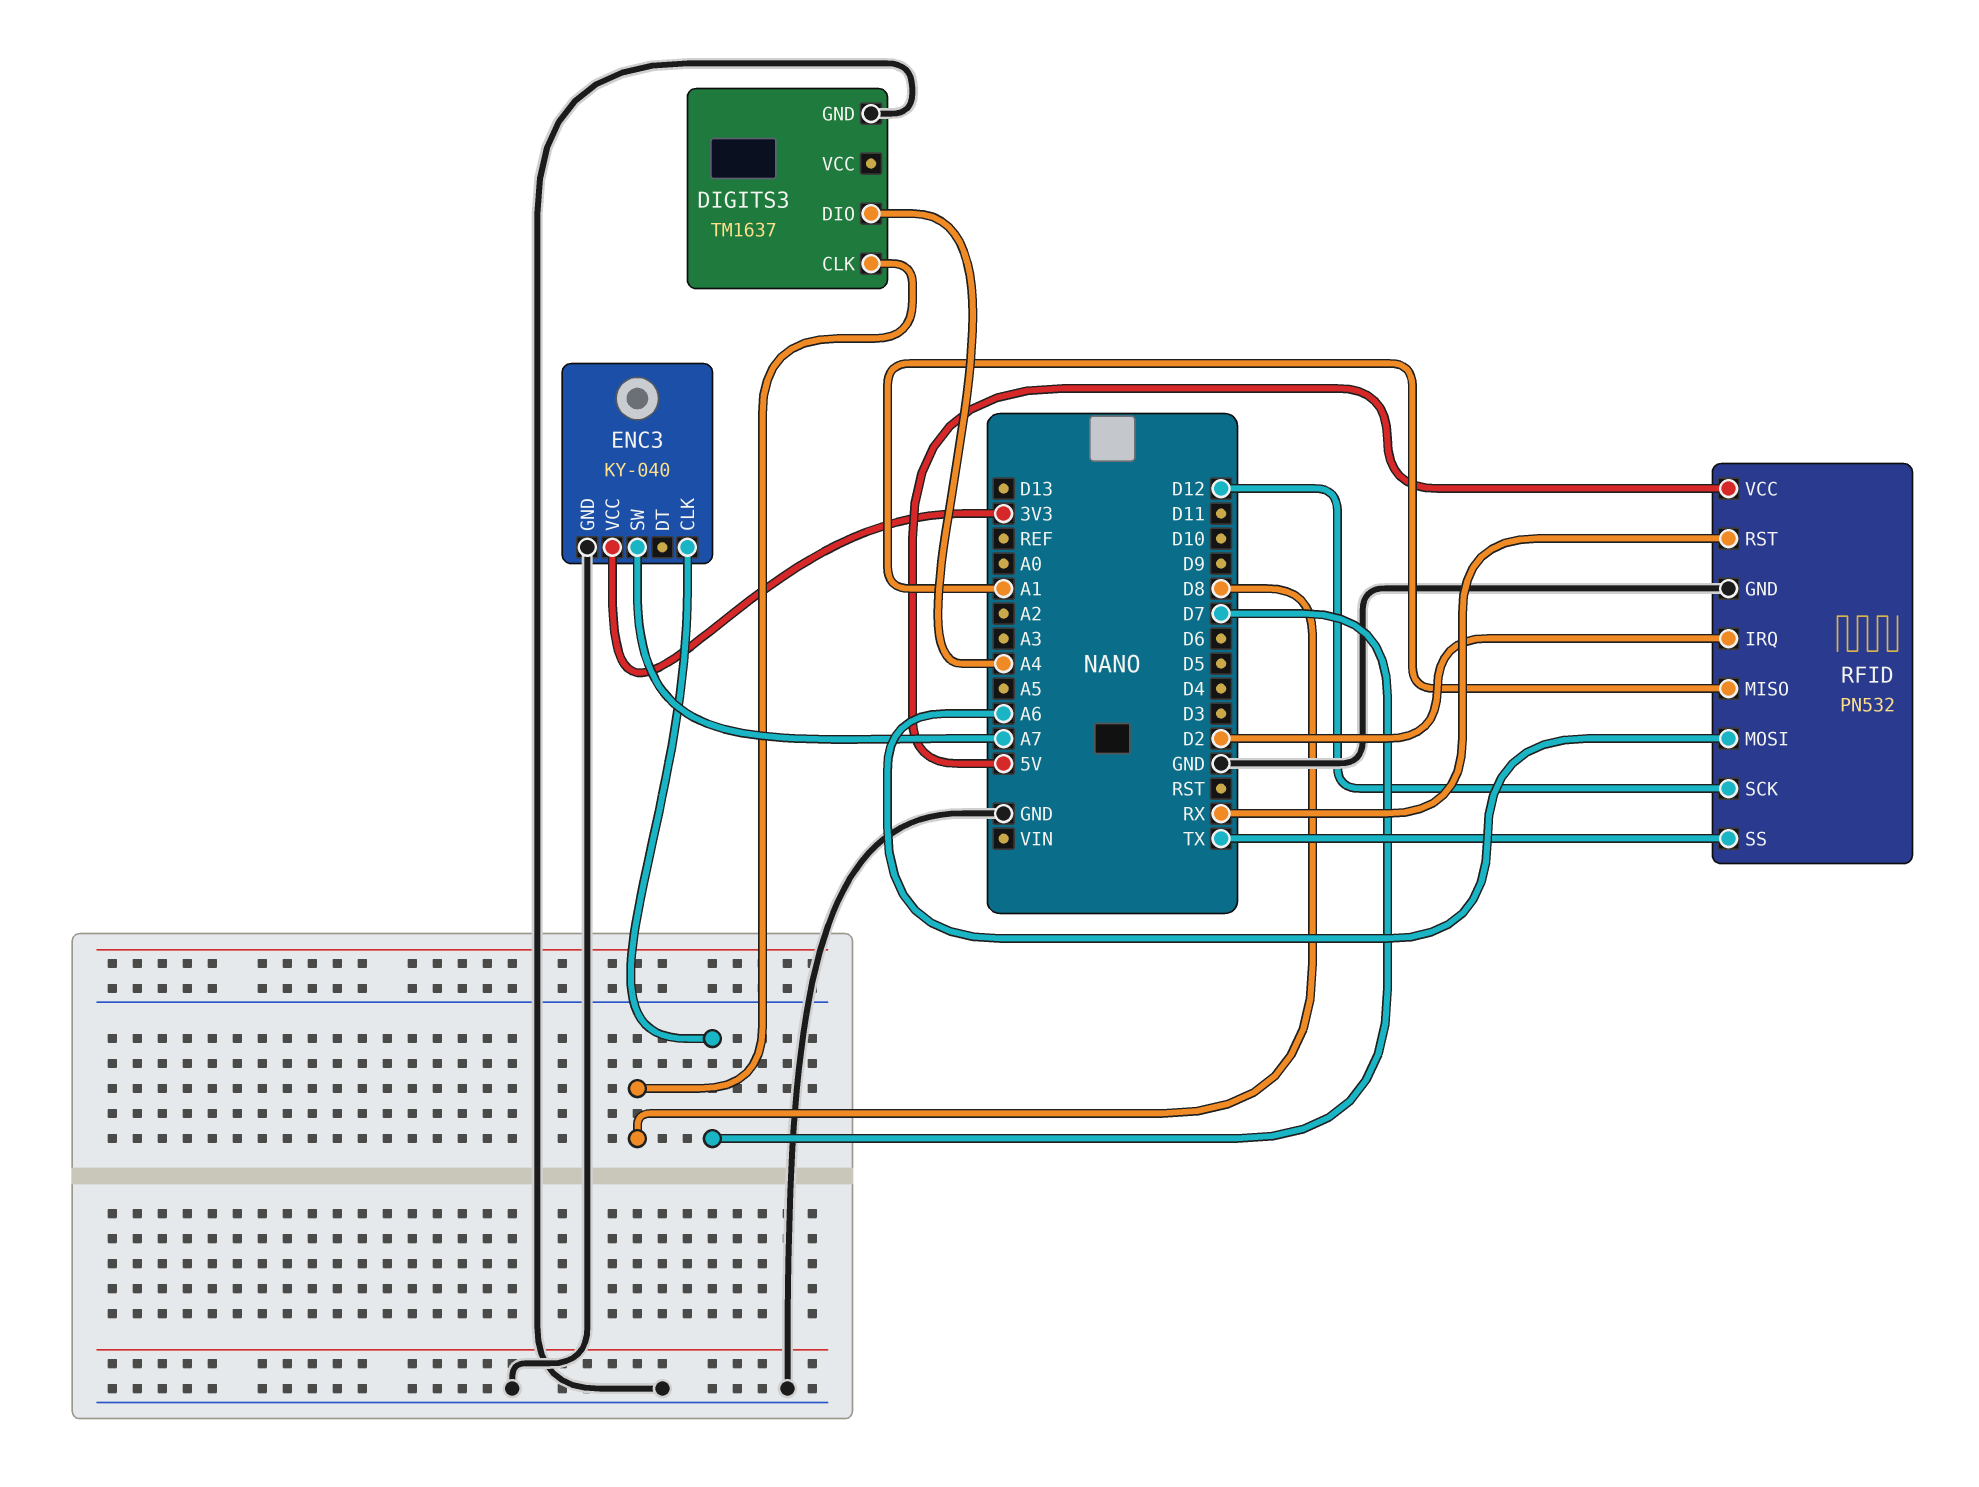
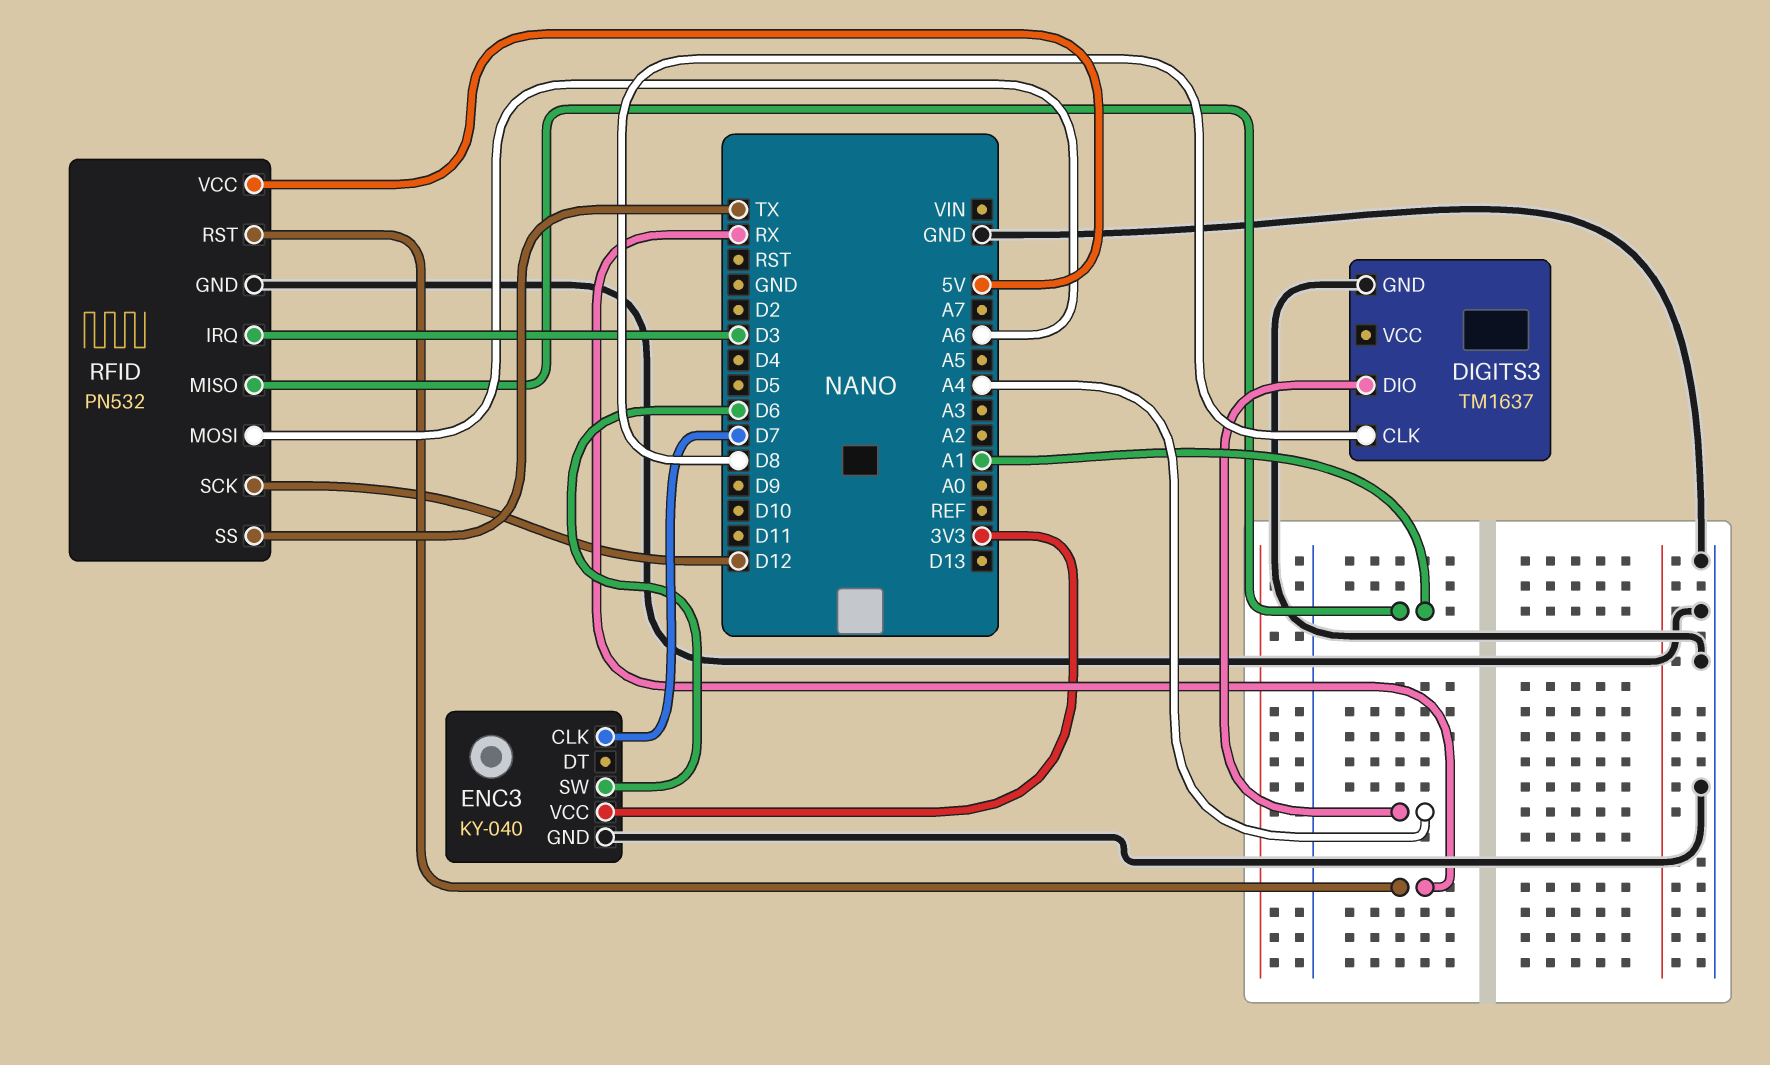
ENC3 pin SW: A7 -> D6
RFID pin IRQ: D2 -> D3

